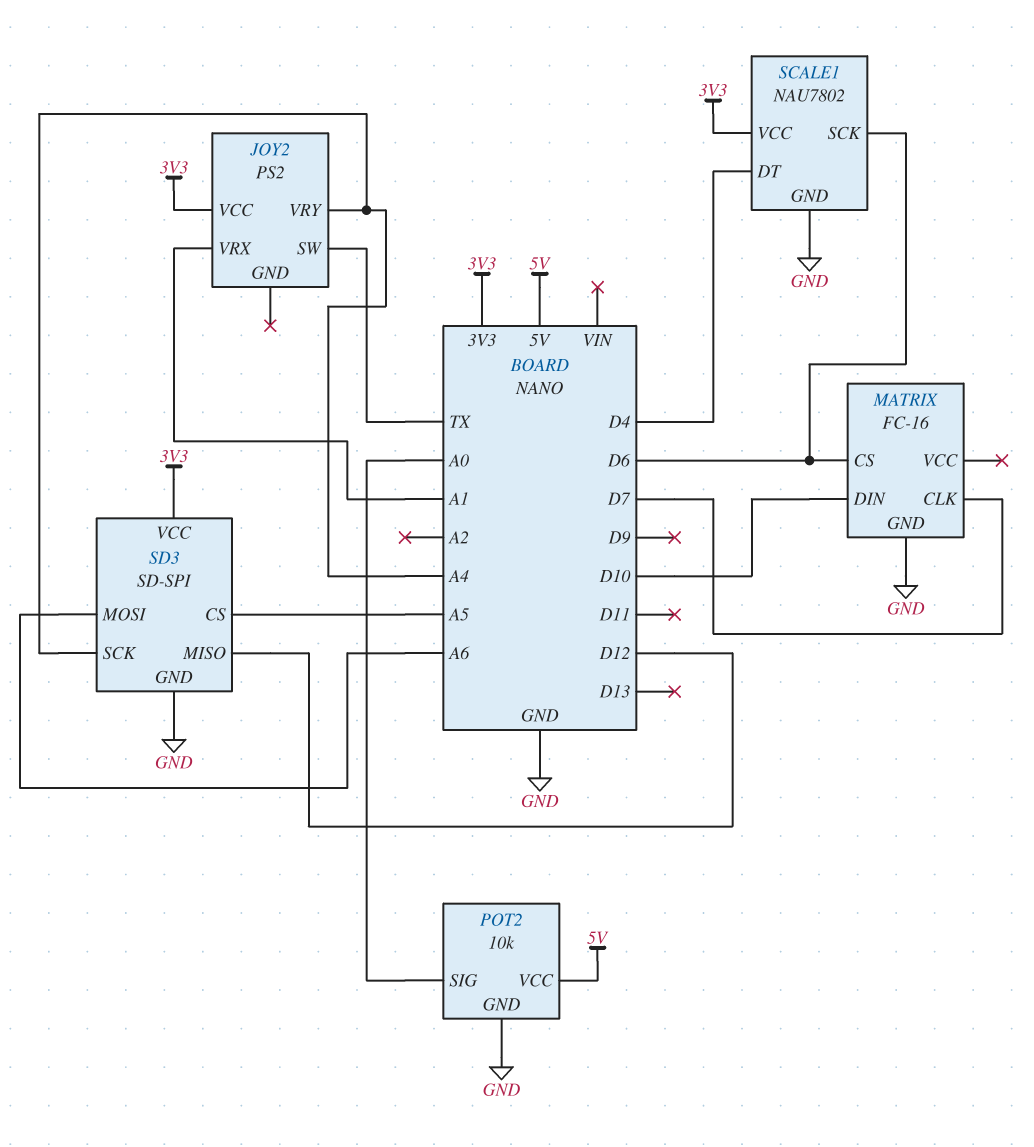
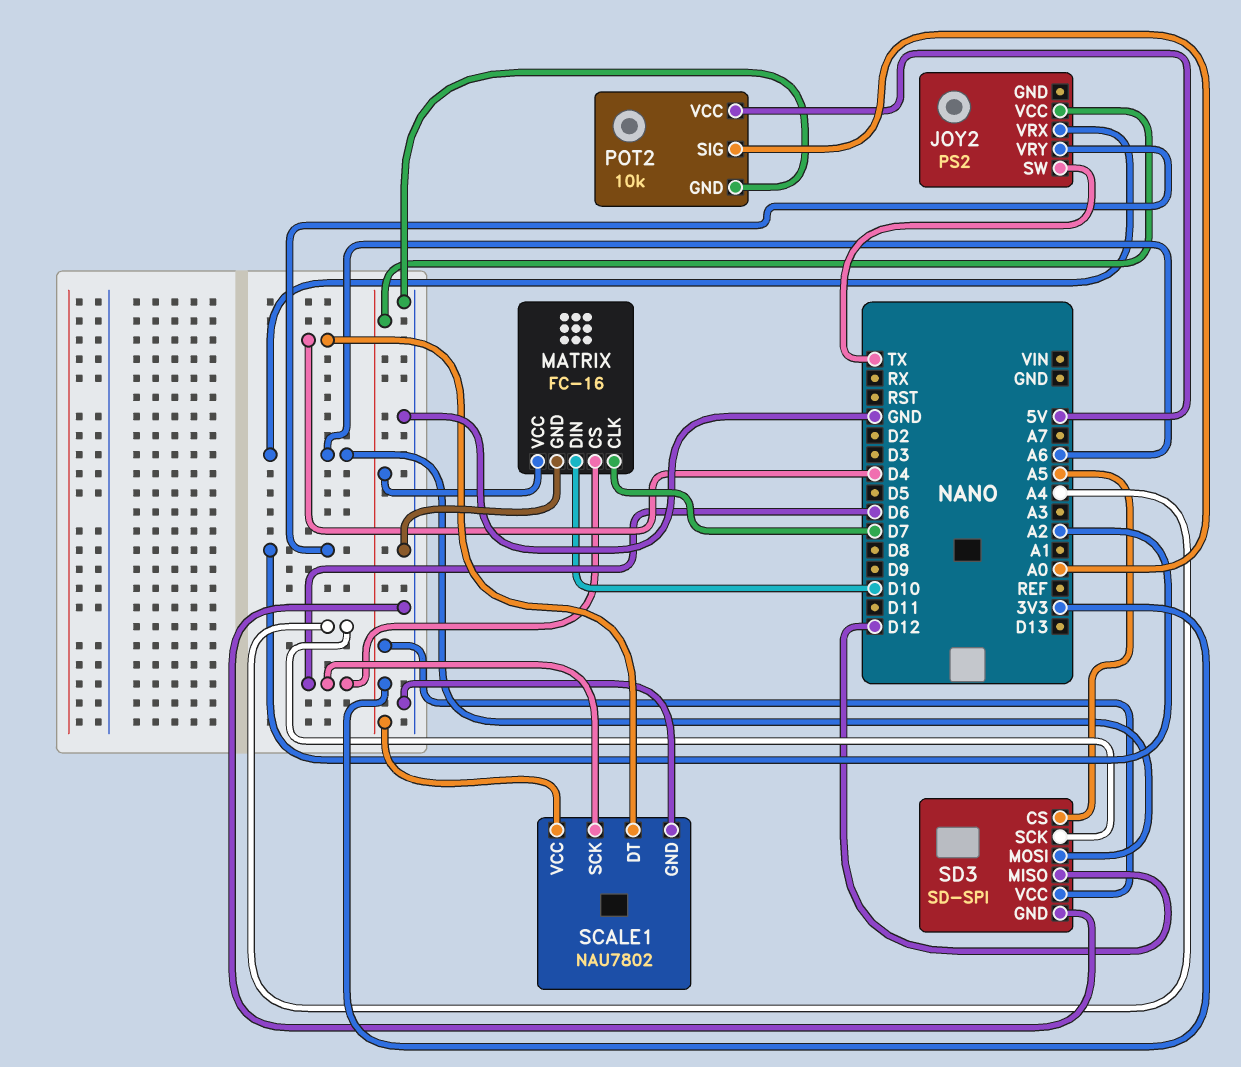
JOY2 pin VRX: A1 -> A6
JOY2 pin VRY: A4 -> A2
MATRIX pin VCC: none -> 3V3

